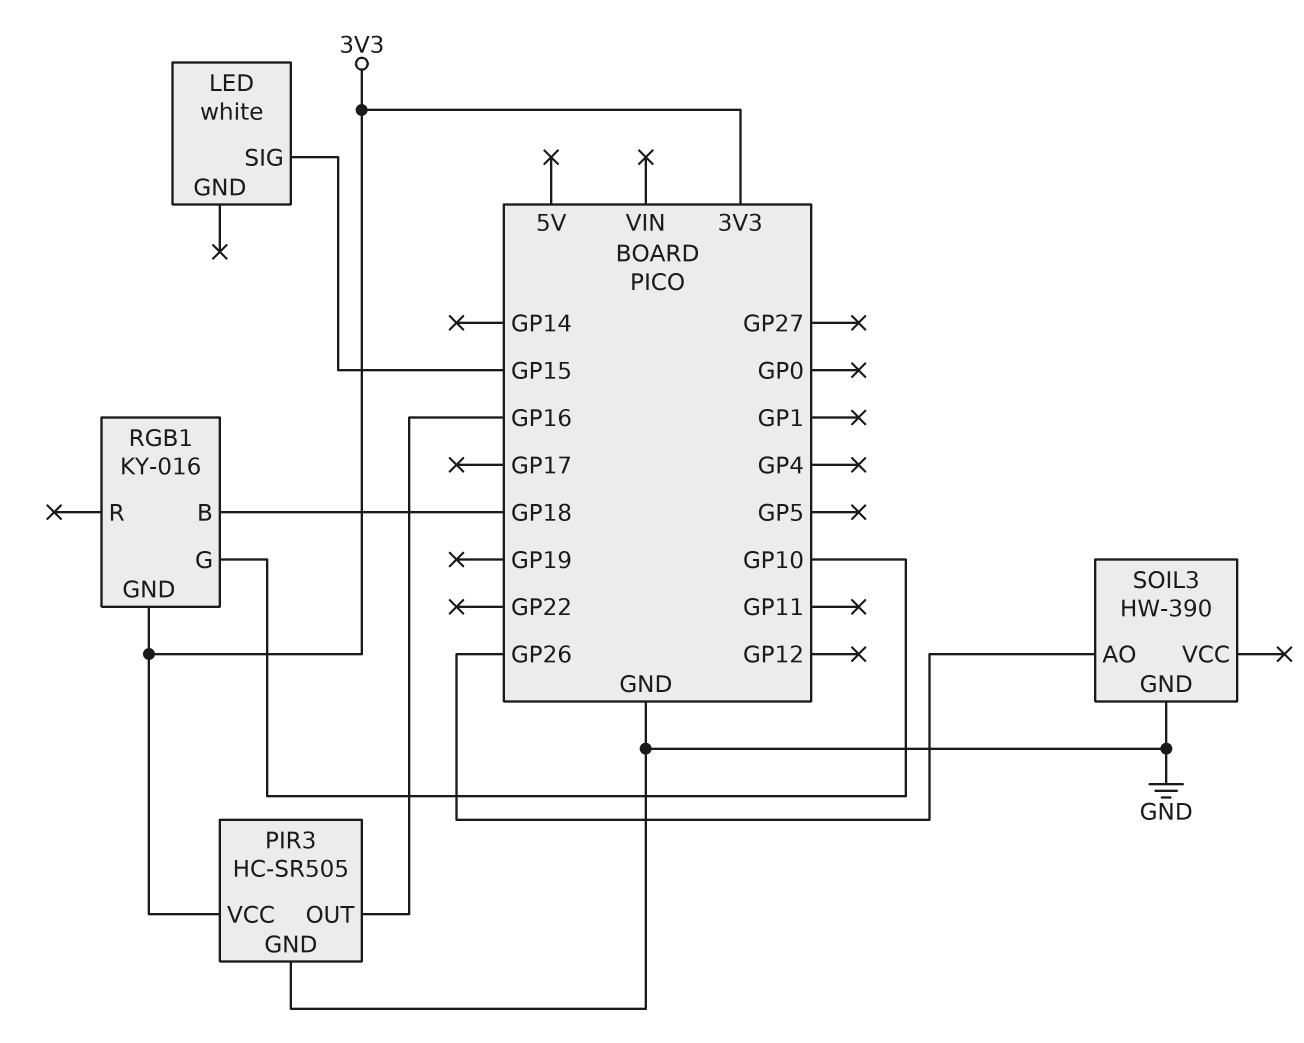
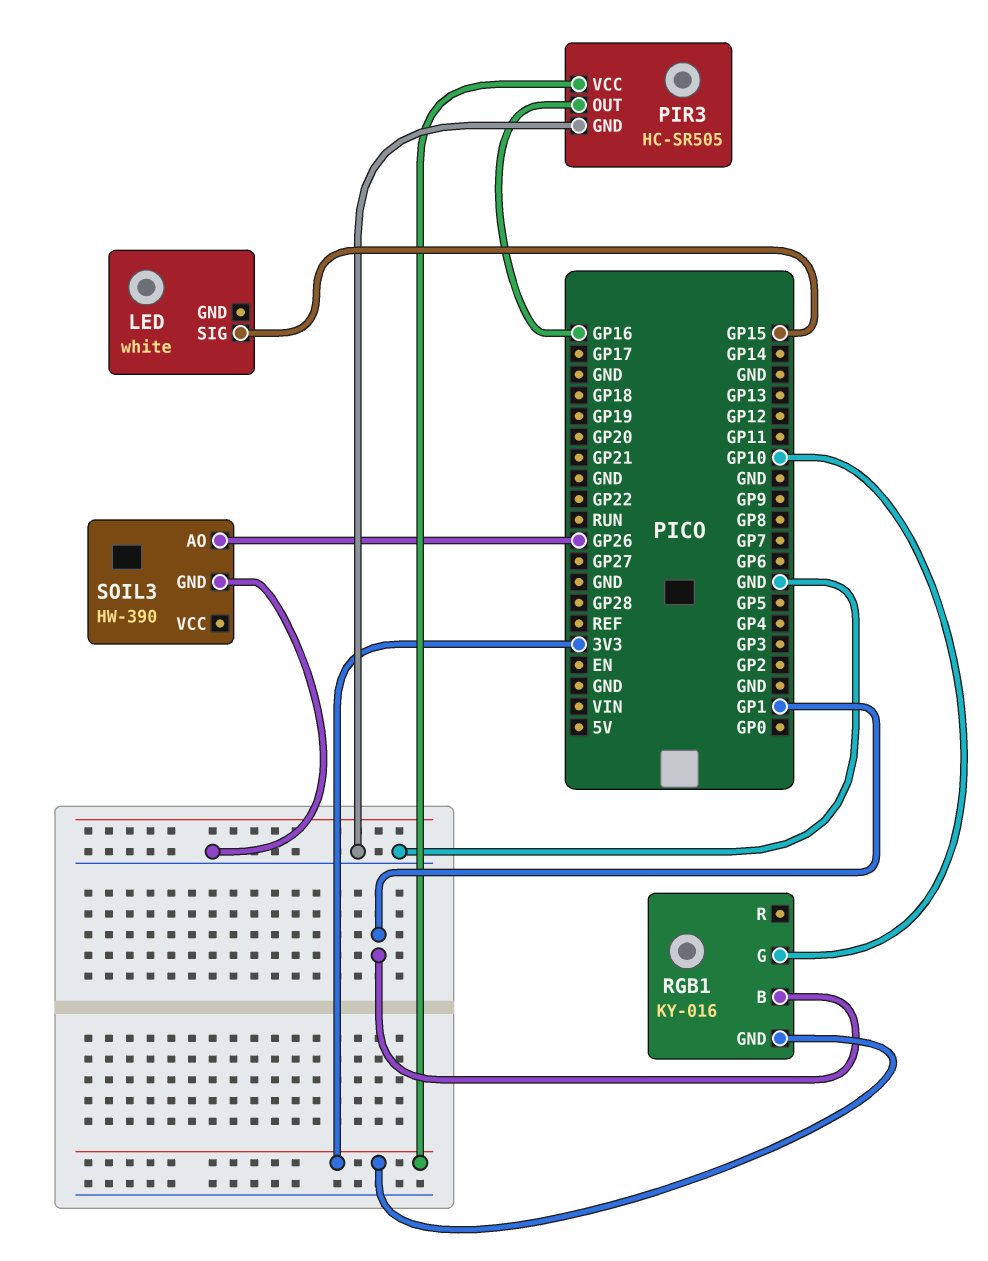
RGB1 pin B: GP18 -> GP1

